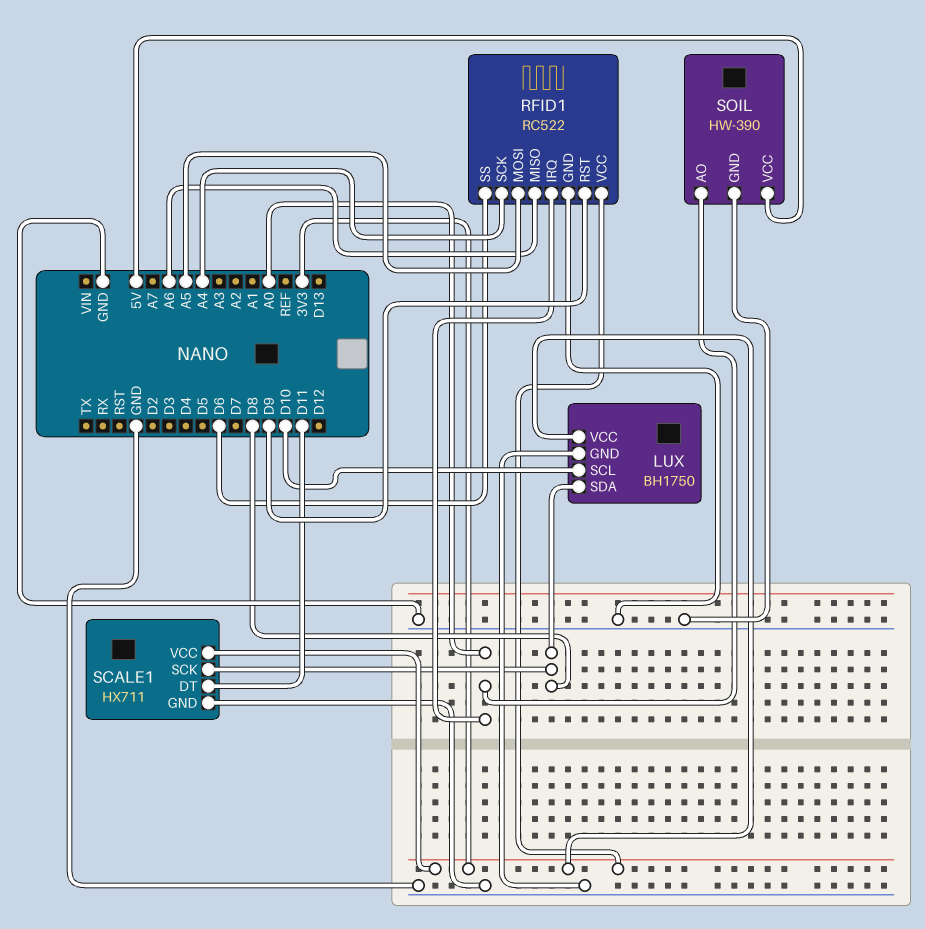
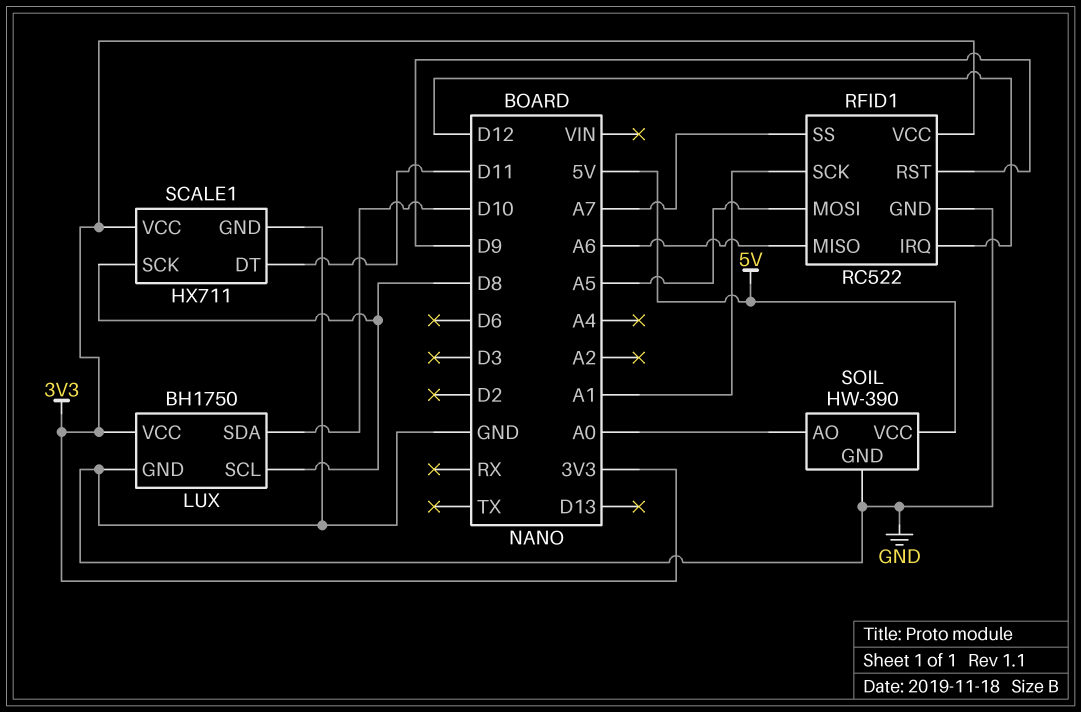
LUX pin SCL: D10 -> D8
LUX pin SDA: D8 -> D10
RFID1 pin IRQ: A0 -> D12
RFID1 pin SCK: A4 -> A1
RFID1 pin SS: D6 -> A7

